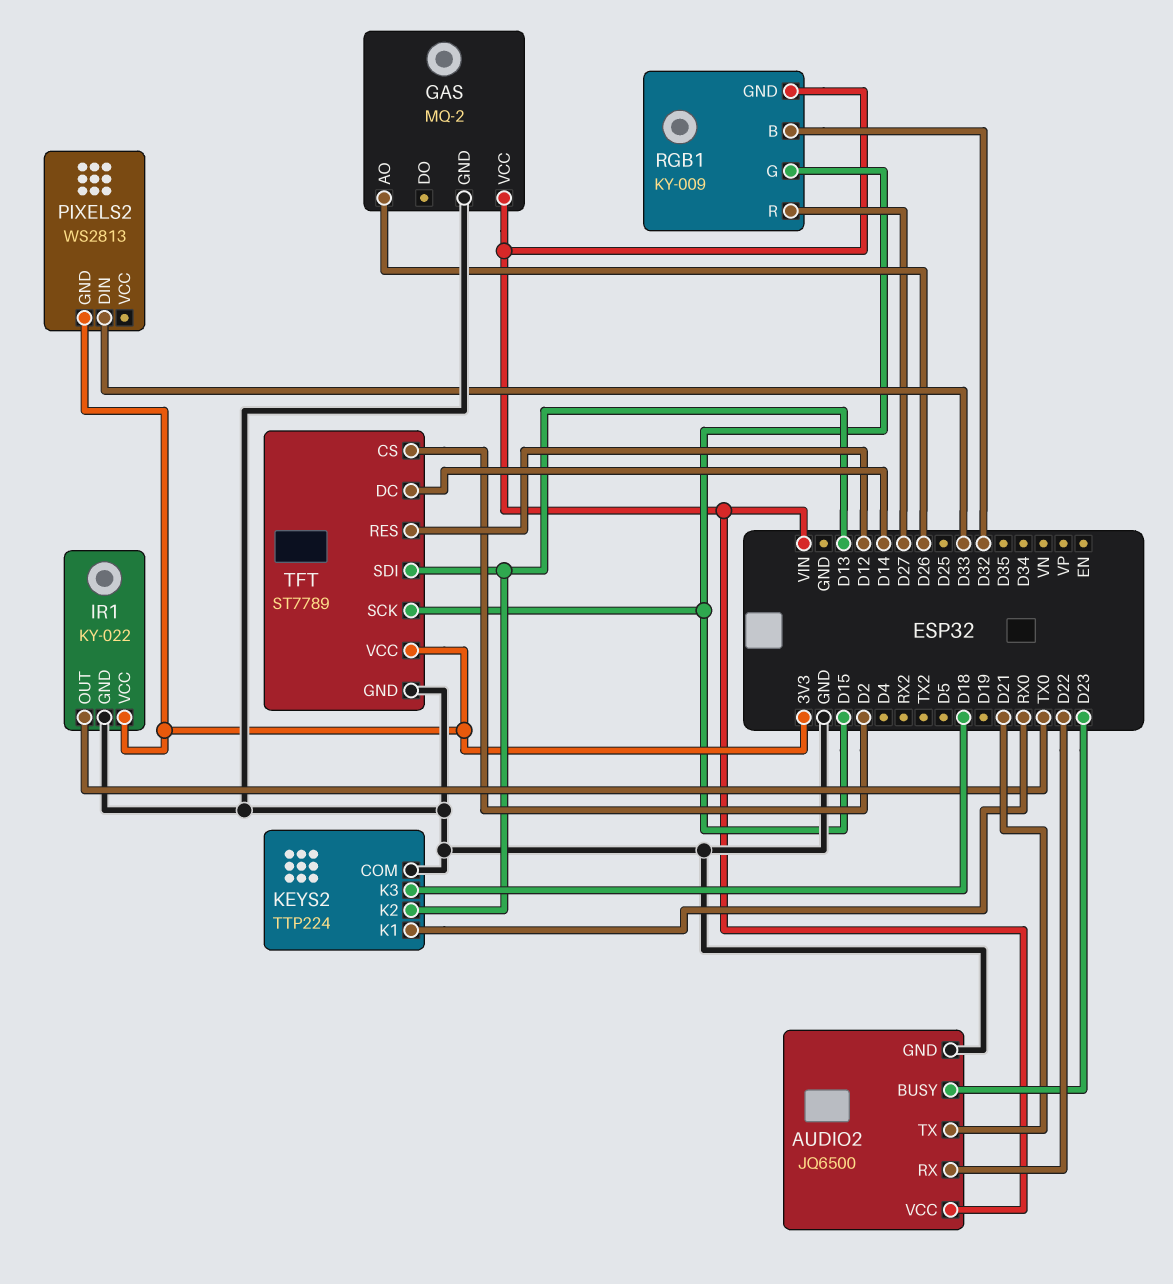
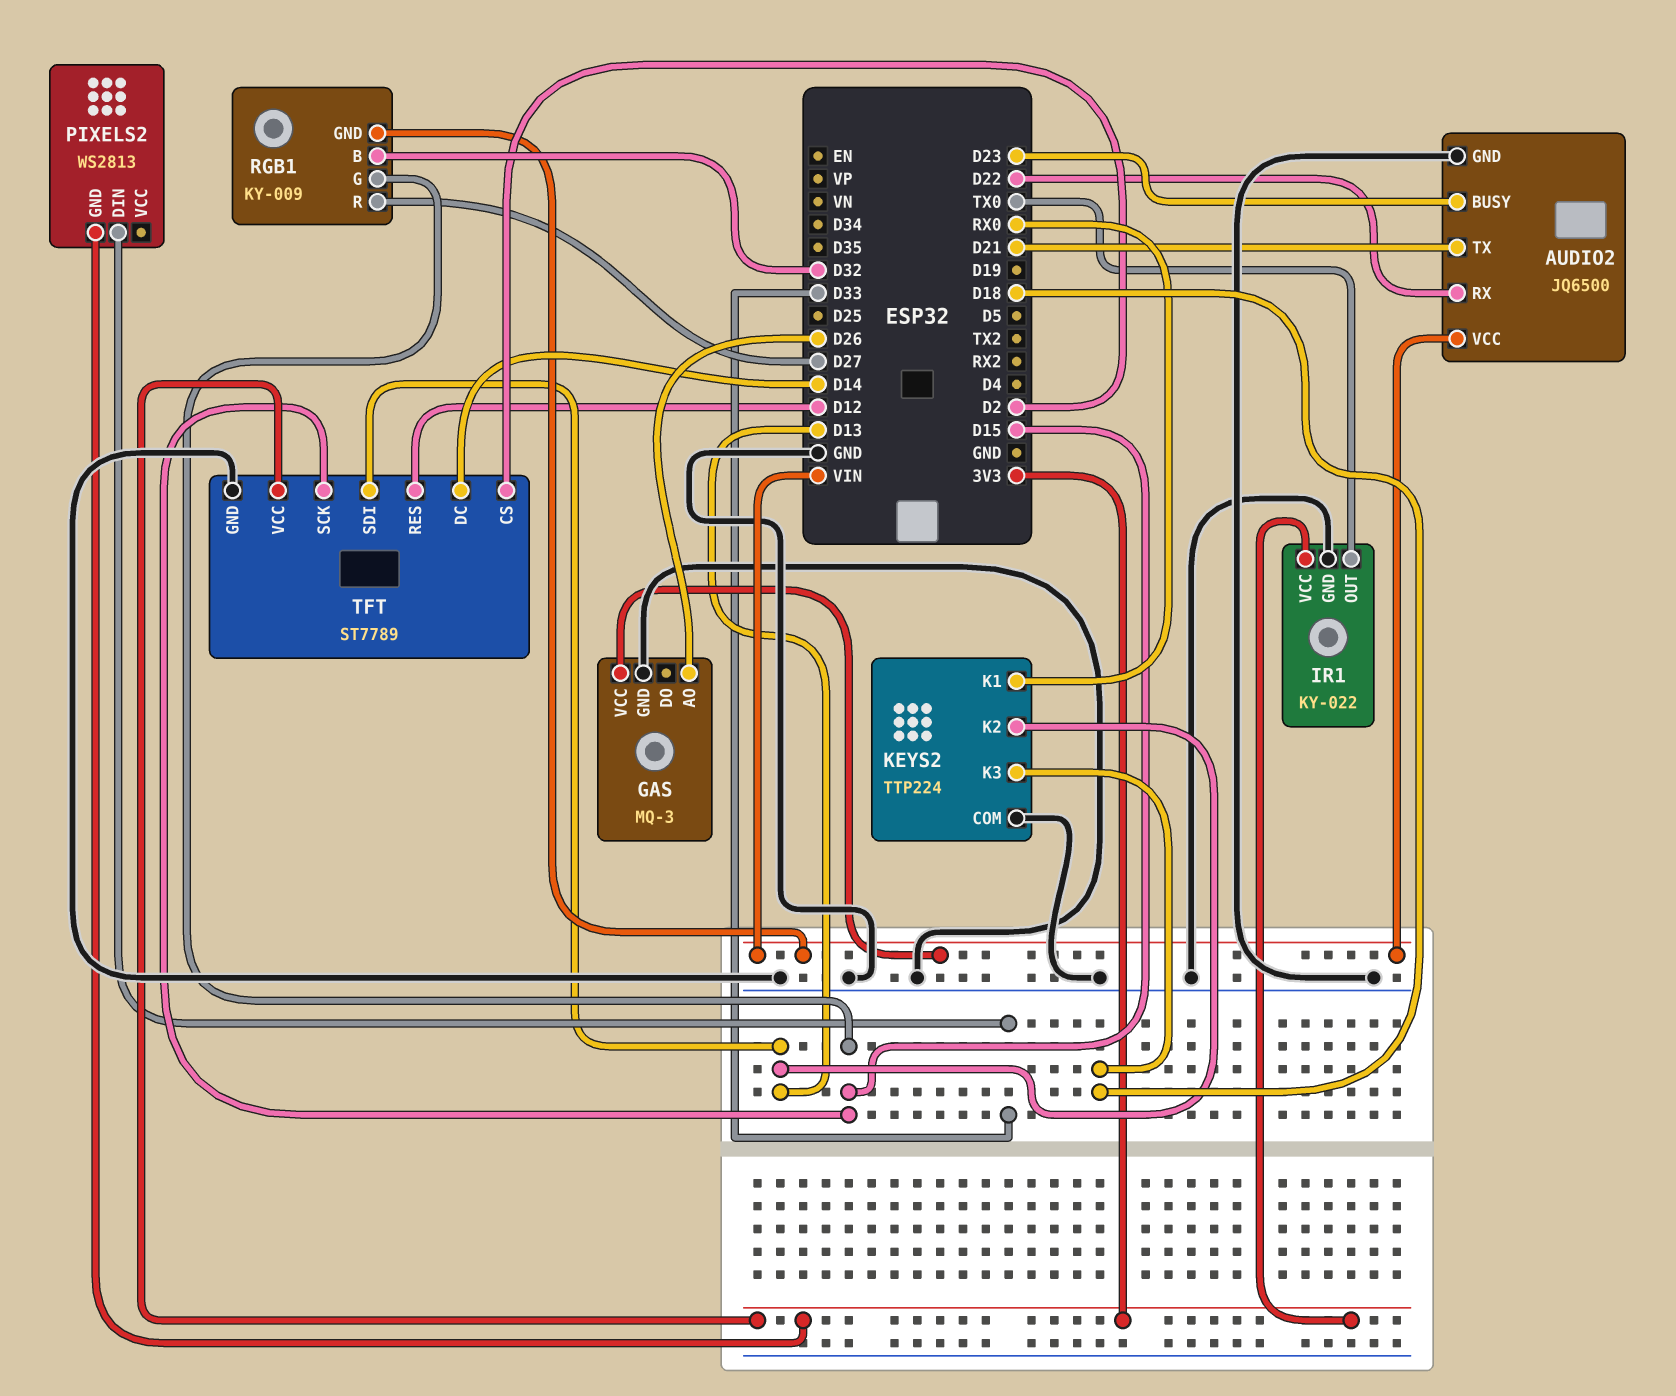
GAS: MQ-2 -> MQ-3

